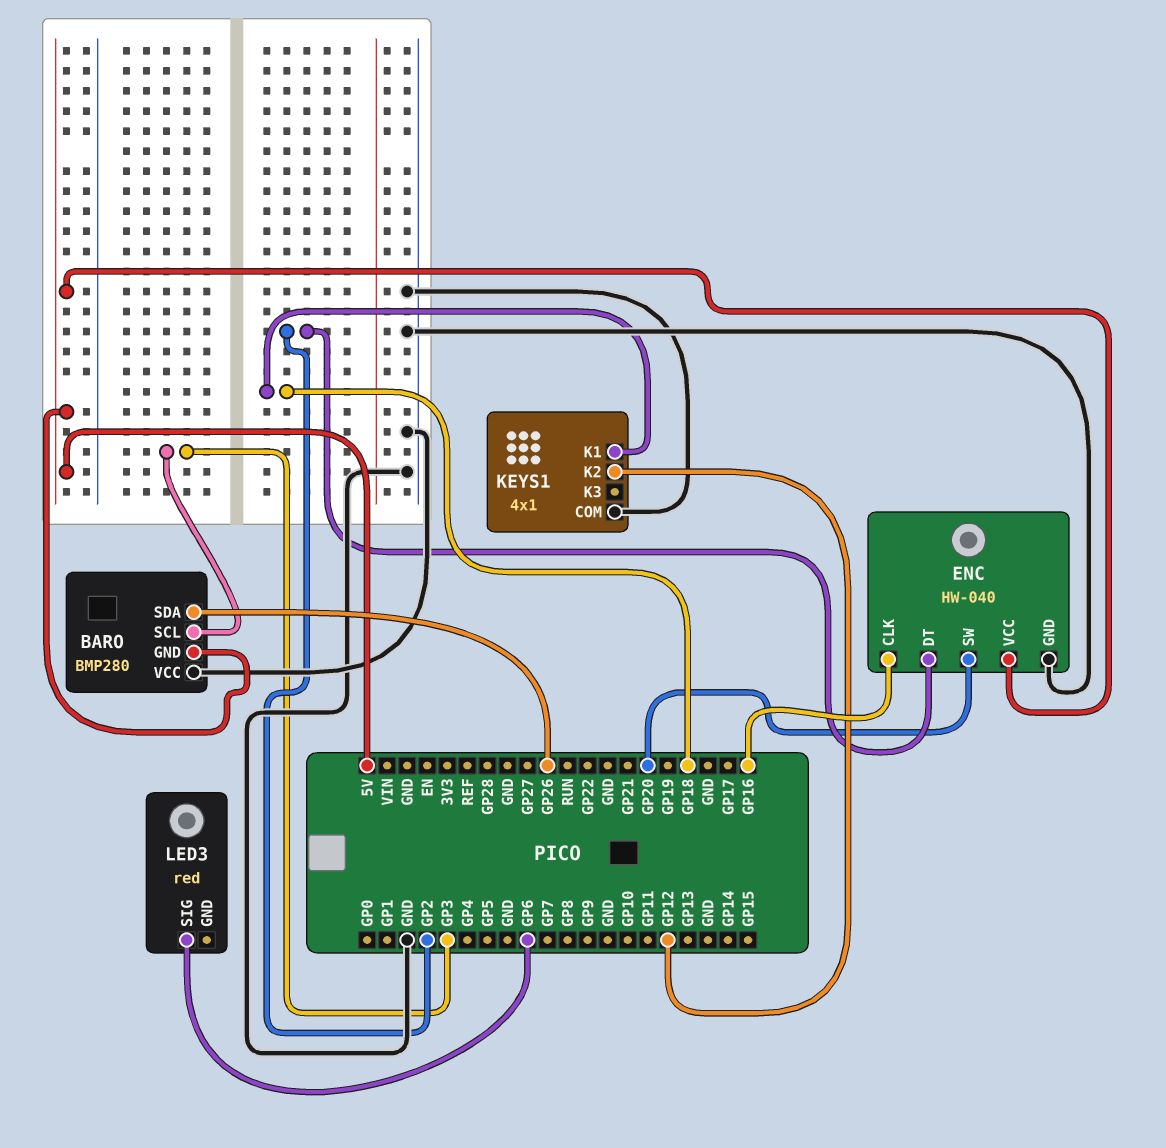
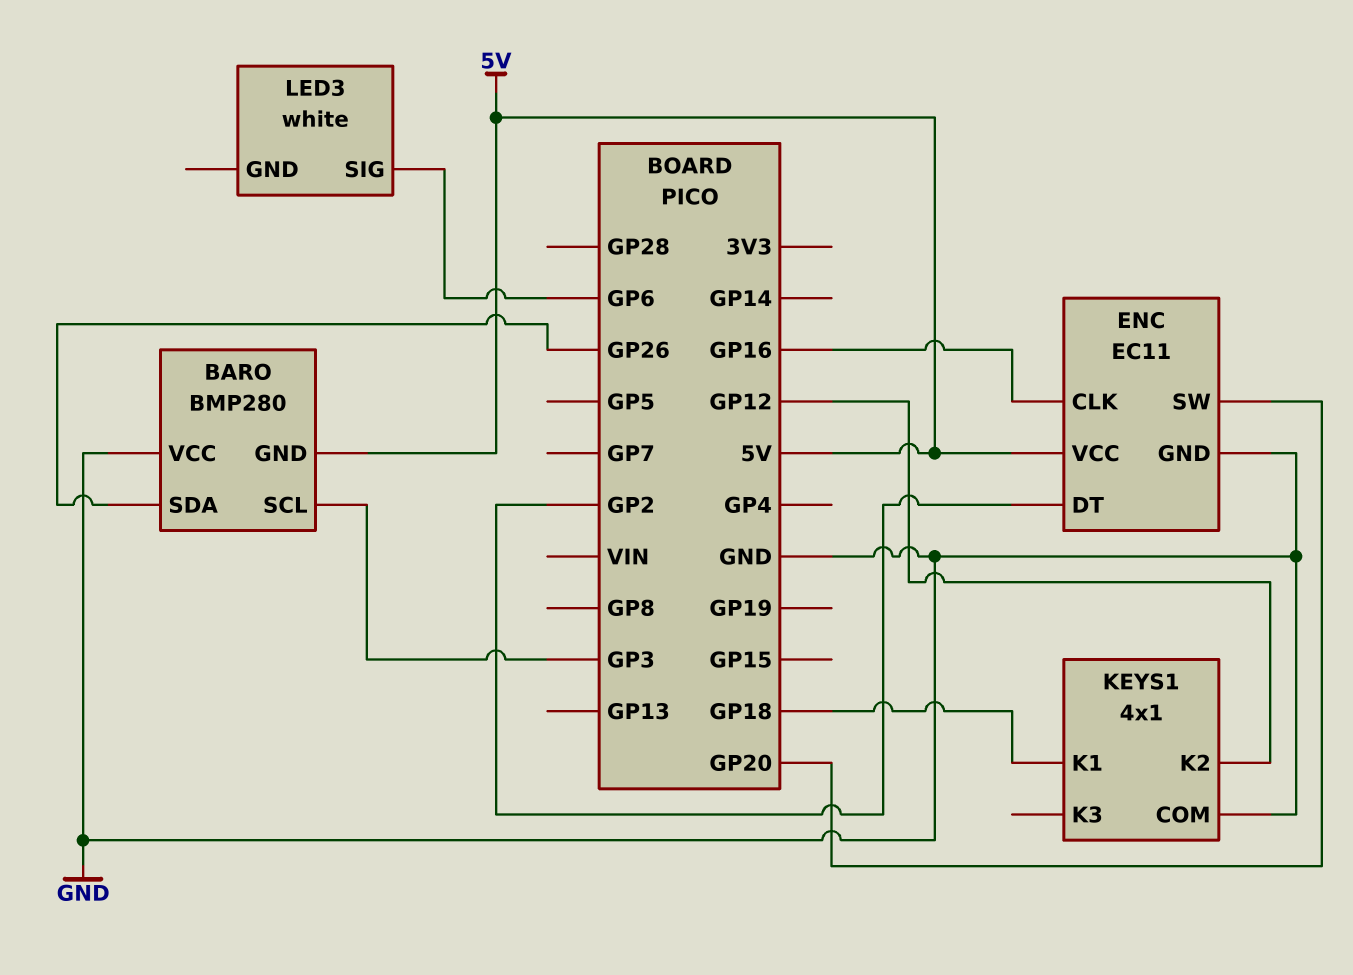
ENC: HW-040 -> EC11
LED3: red -> white

